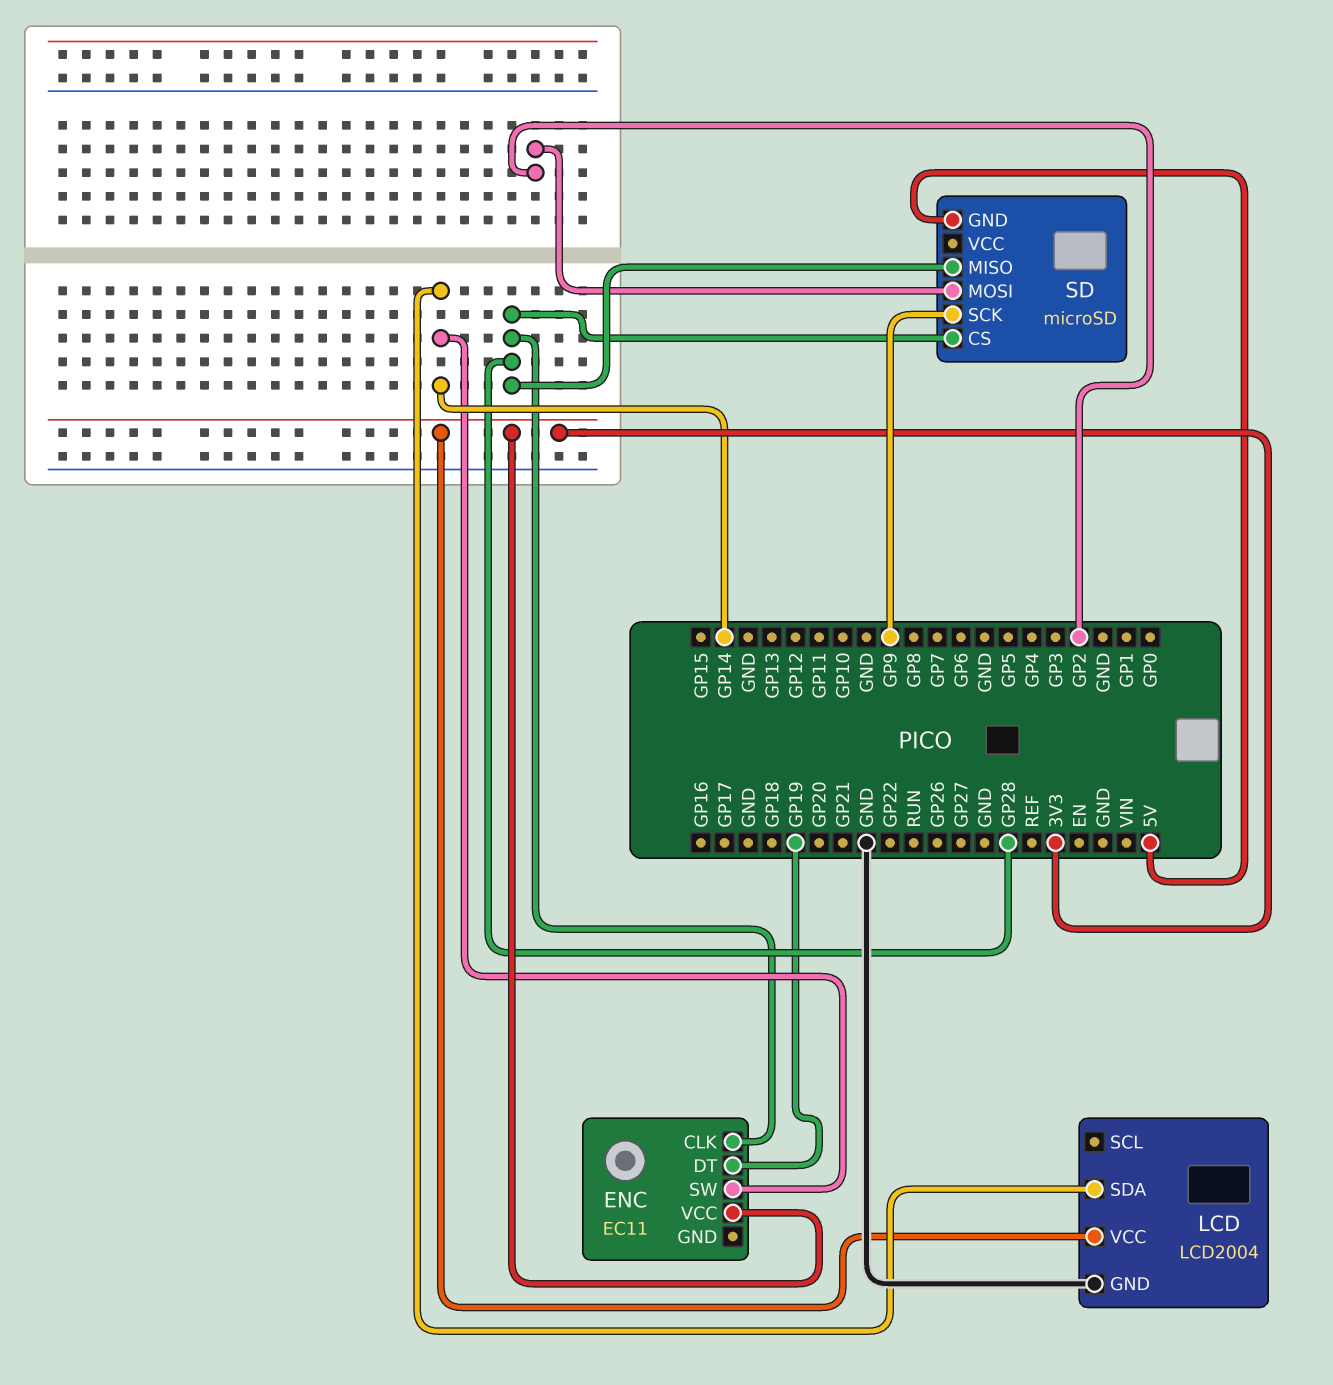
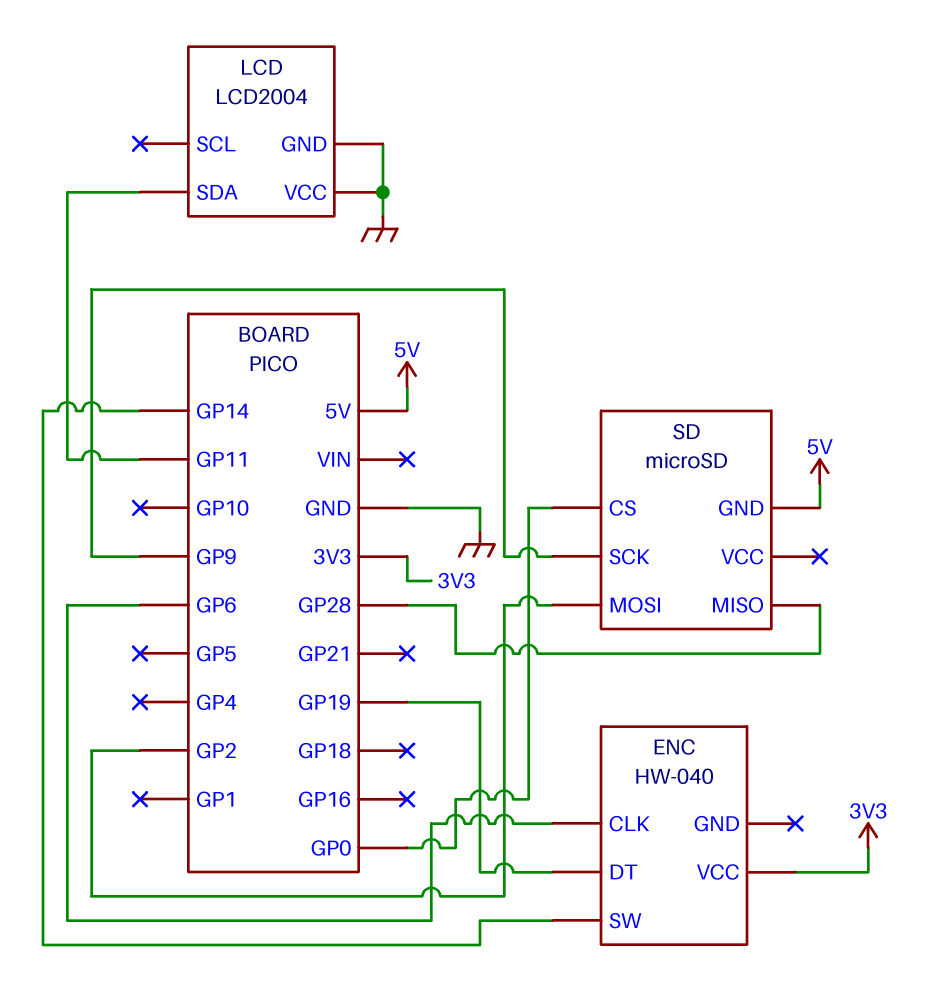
ENC: EC11 -> HW-040
ENC pin CLK: GP28 -> GP6
LCD pin SDA: GP14 -> GP11
LCD pin VCC: 3V3 -> GND
SD pin CS: GP28 -> GP0

